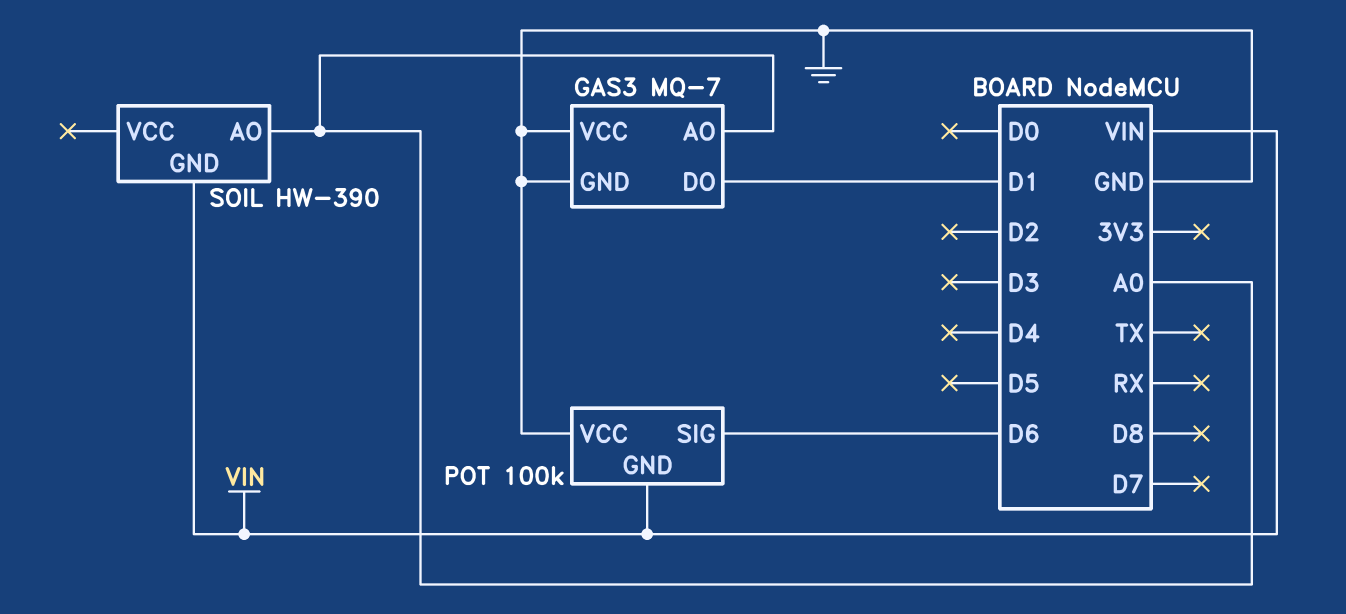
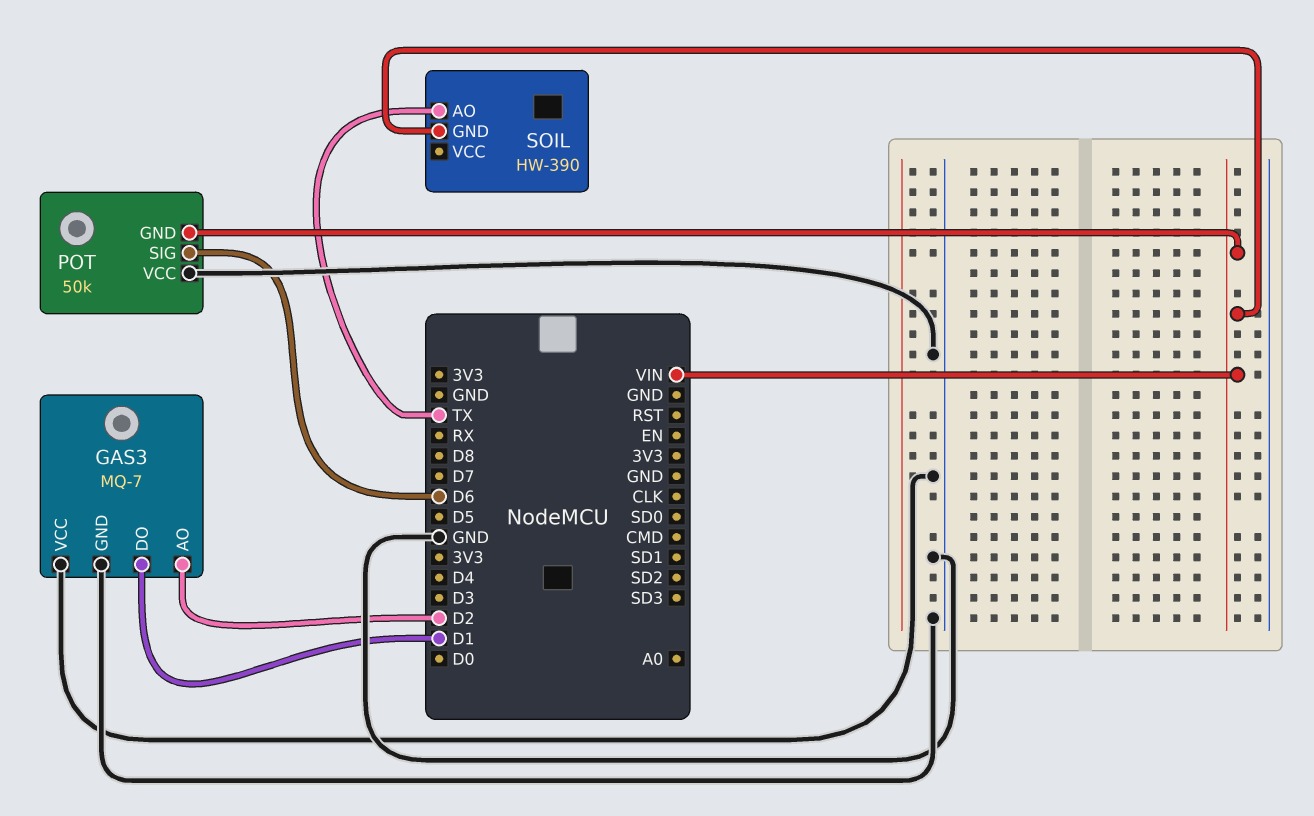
GAS3 pin AO: A0 -> D2
POT: 100k -> 50k
SOIL pin AO: A0 -> TX

